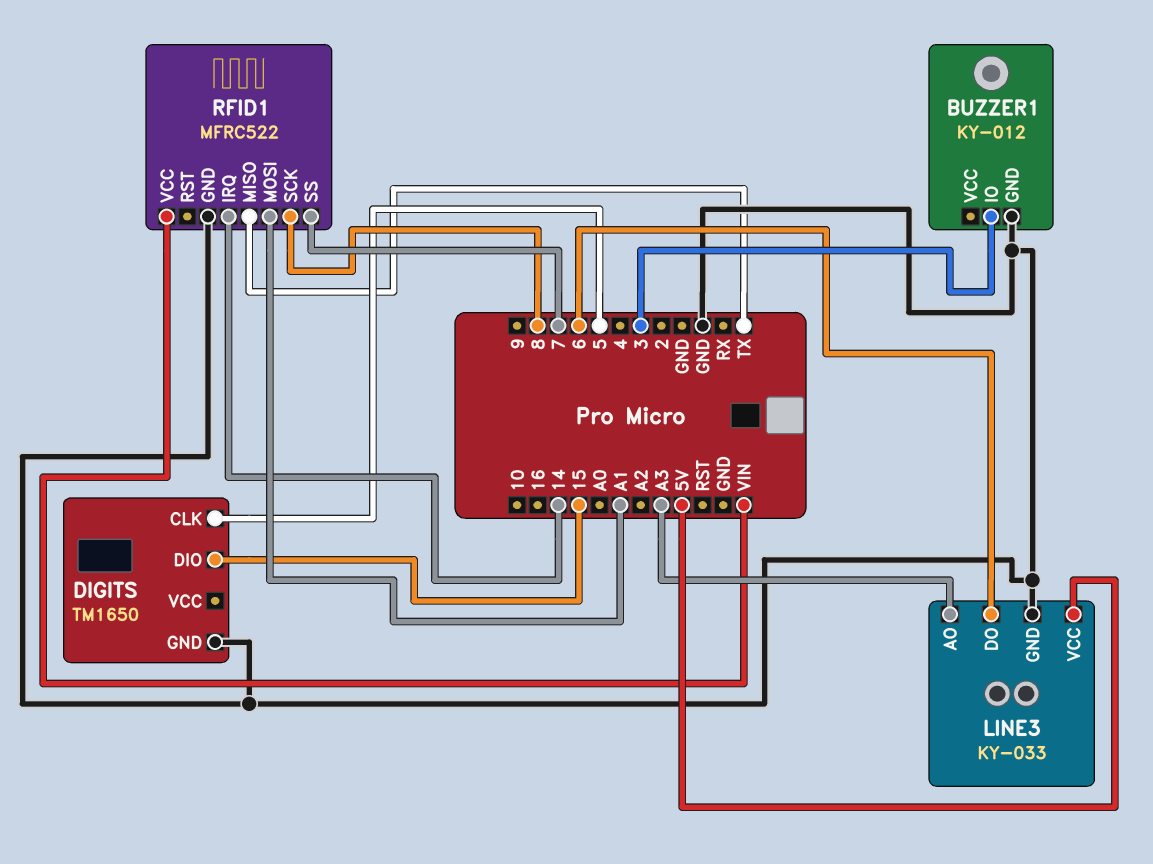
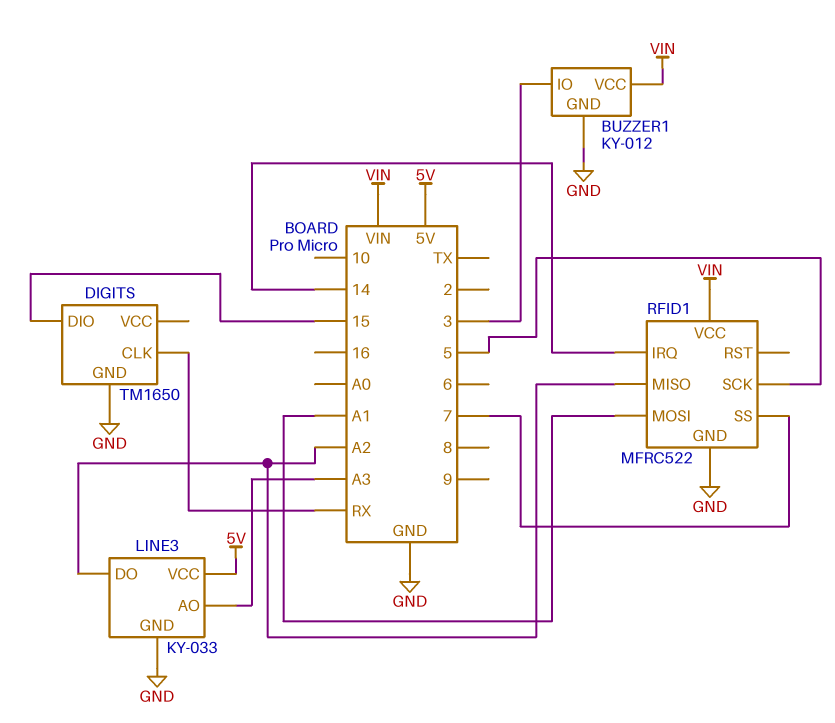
BUZZER1 pin VCC: none -> VIN
DIGITS pin CLK: 5 -> RX
LINE3 pin DO: 6 -> A2
RFID1 pin MISO: TX -> A2
RFID1 pin SCK: 8 -> 5

